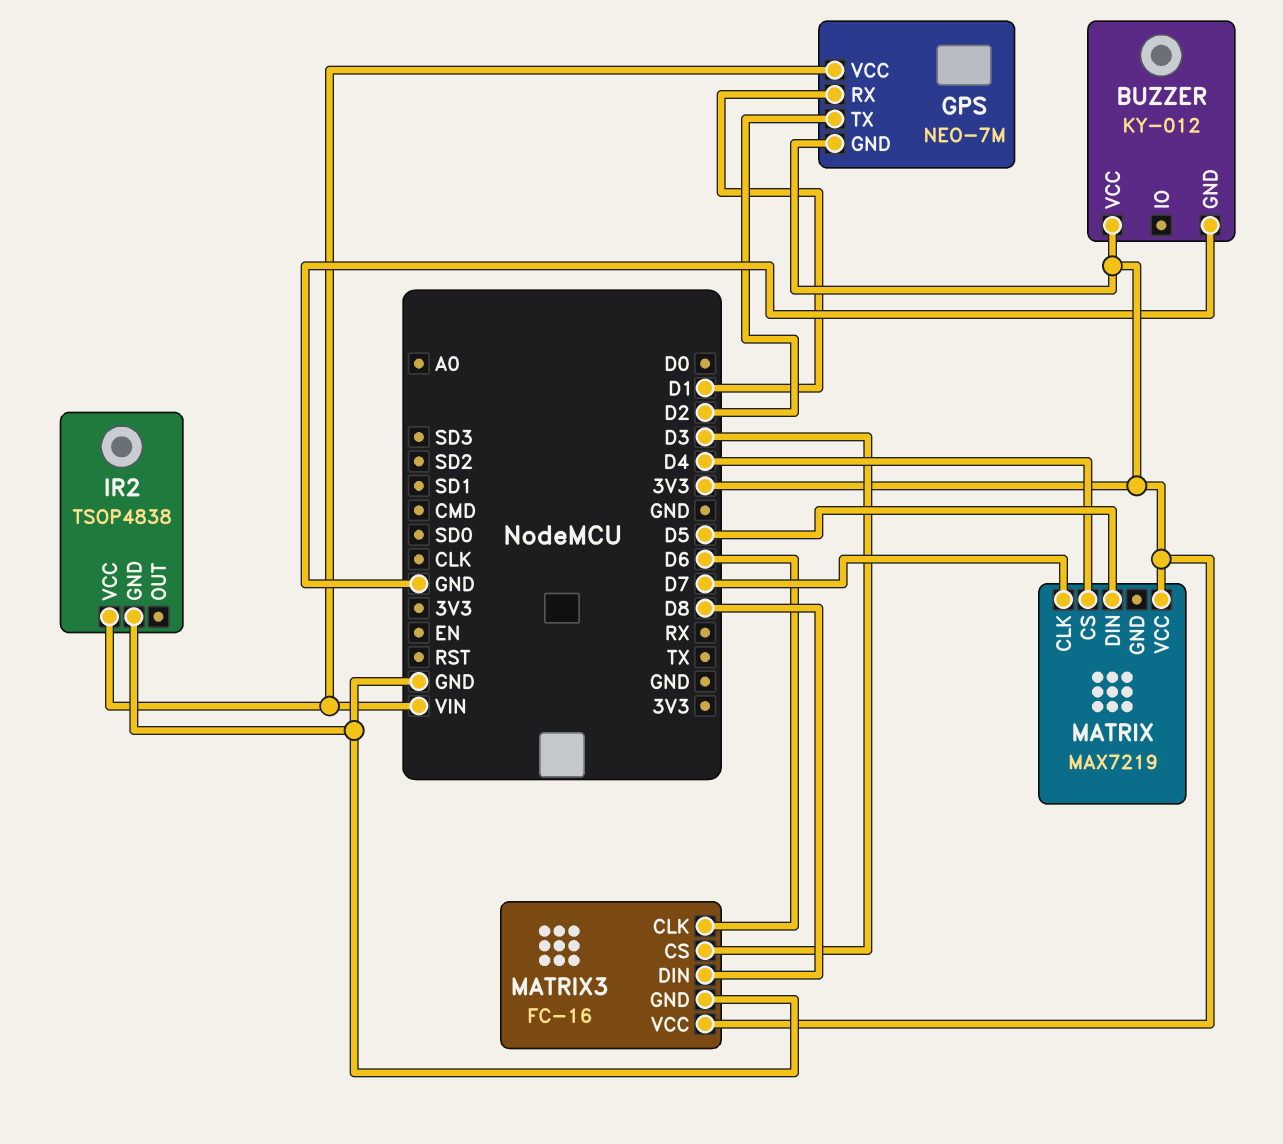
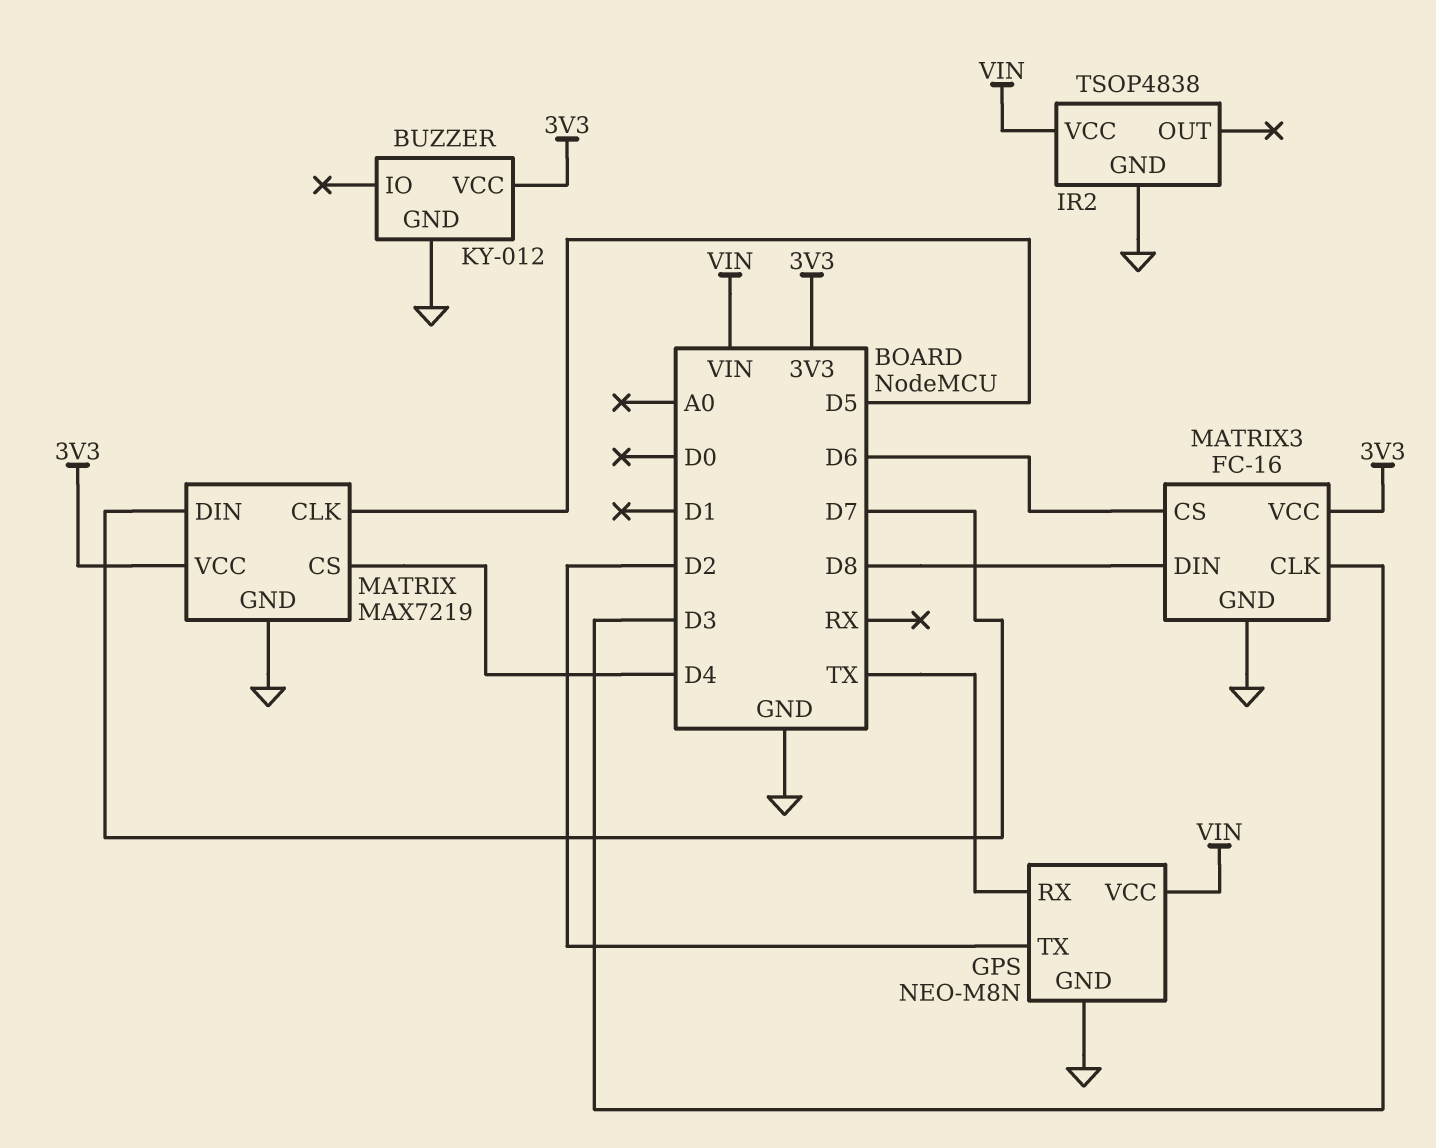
GPS: NEO-7M -> NEO-M8N
GPS pin GND: 3V3 -> GND
GPS pin RX: D1 -> TX
MATRIX pin CLK: D7 -> D5
MATRIX pin DIN: D5 -> D7
MATRIX pin GND: none -> GND
MATRIX3 pin CLK: D6 -> D3
MATRIX3 pin CS: D3 -> D6

